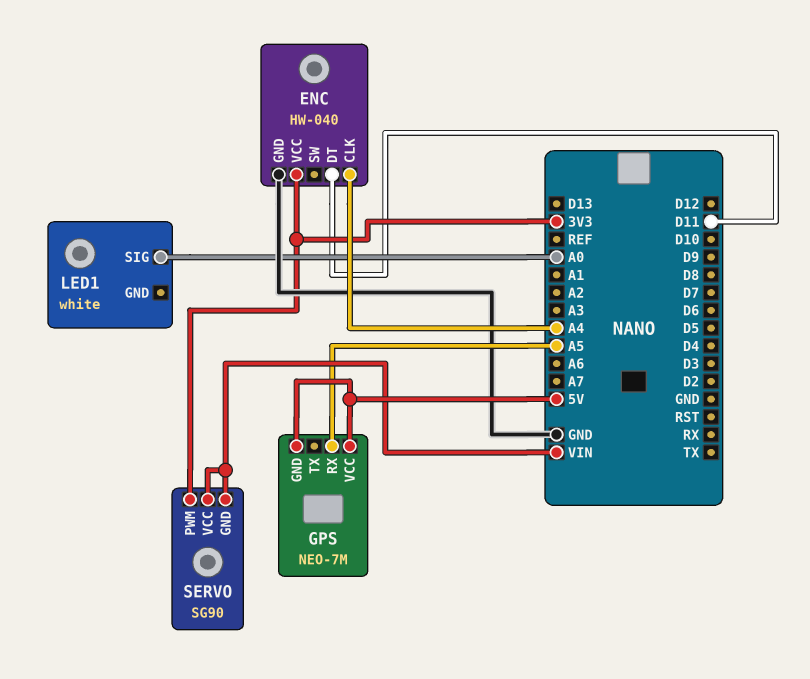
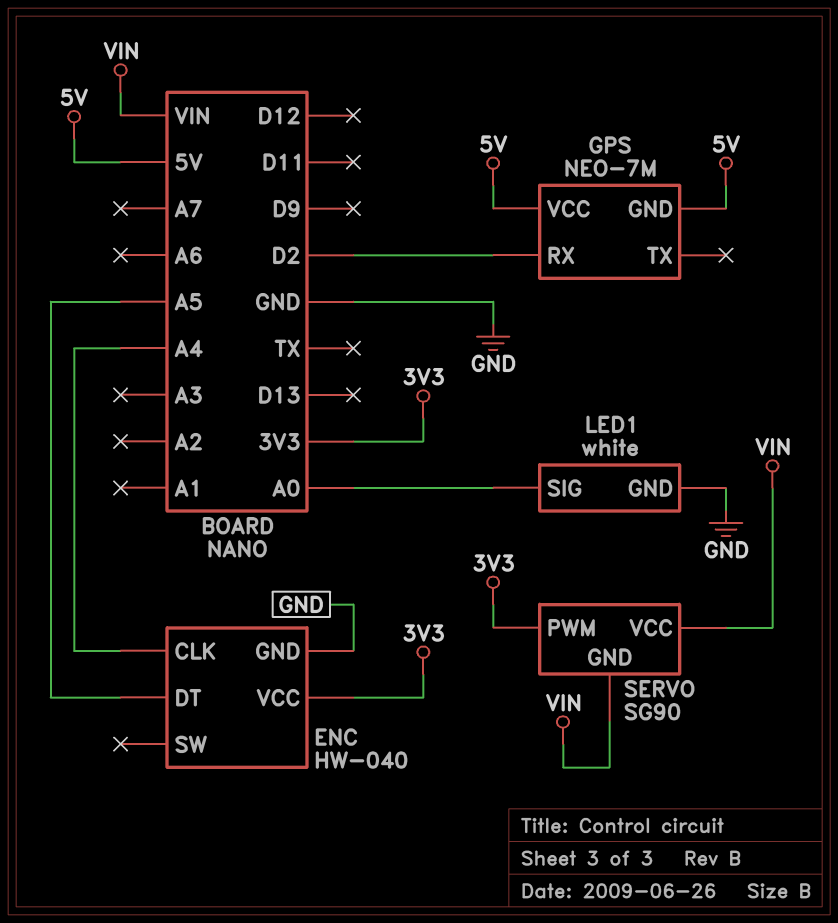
ENC pin DT: D11 -> A5
GPS pin RX: A5 -> D2
LED1 pin GND: none -> GND

